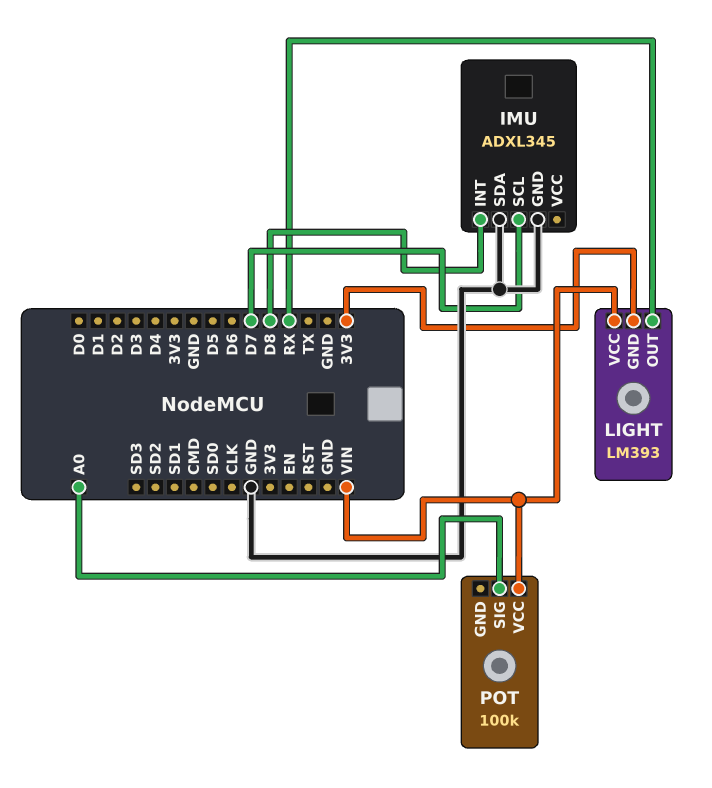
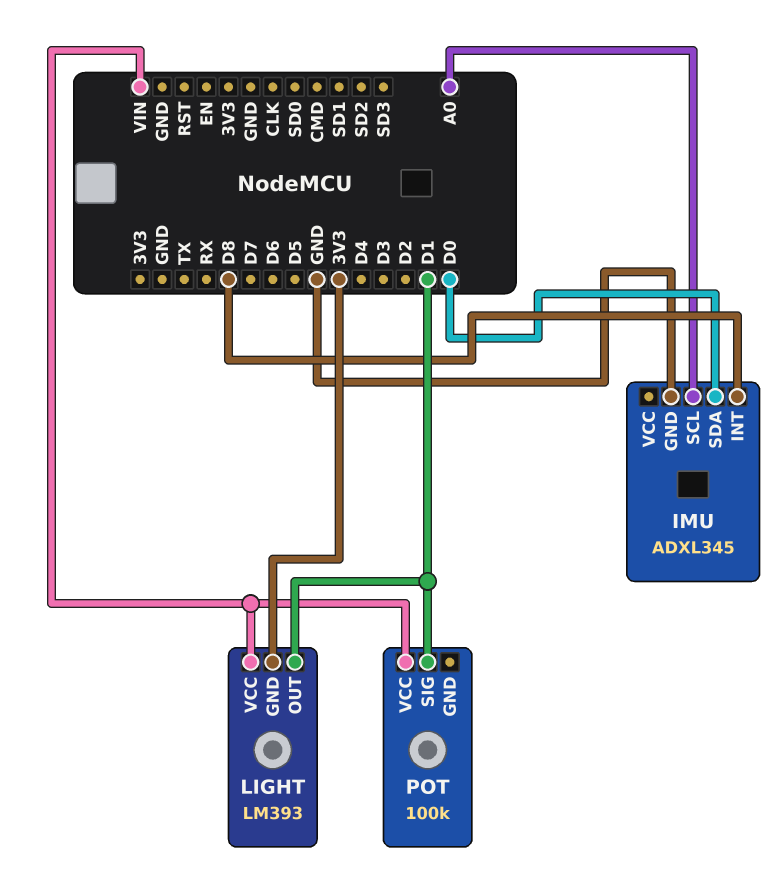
IMU pin SCL: D7 -> A0
IMU pin SDA: GND -> D0
LIGHT pin OUT: RX -> D1
POT pin SIG: A0 -> D1

